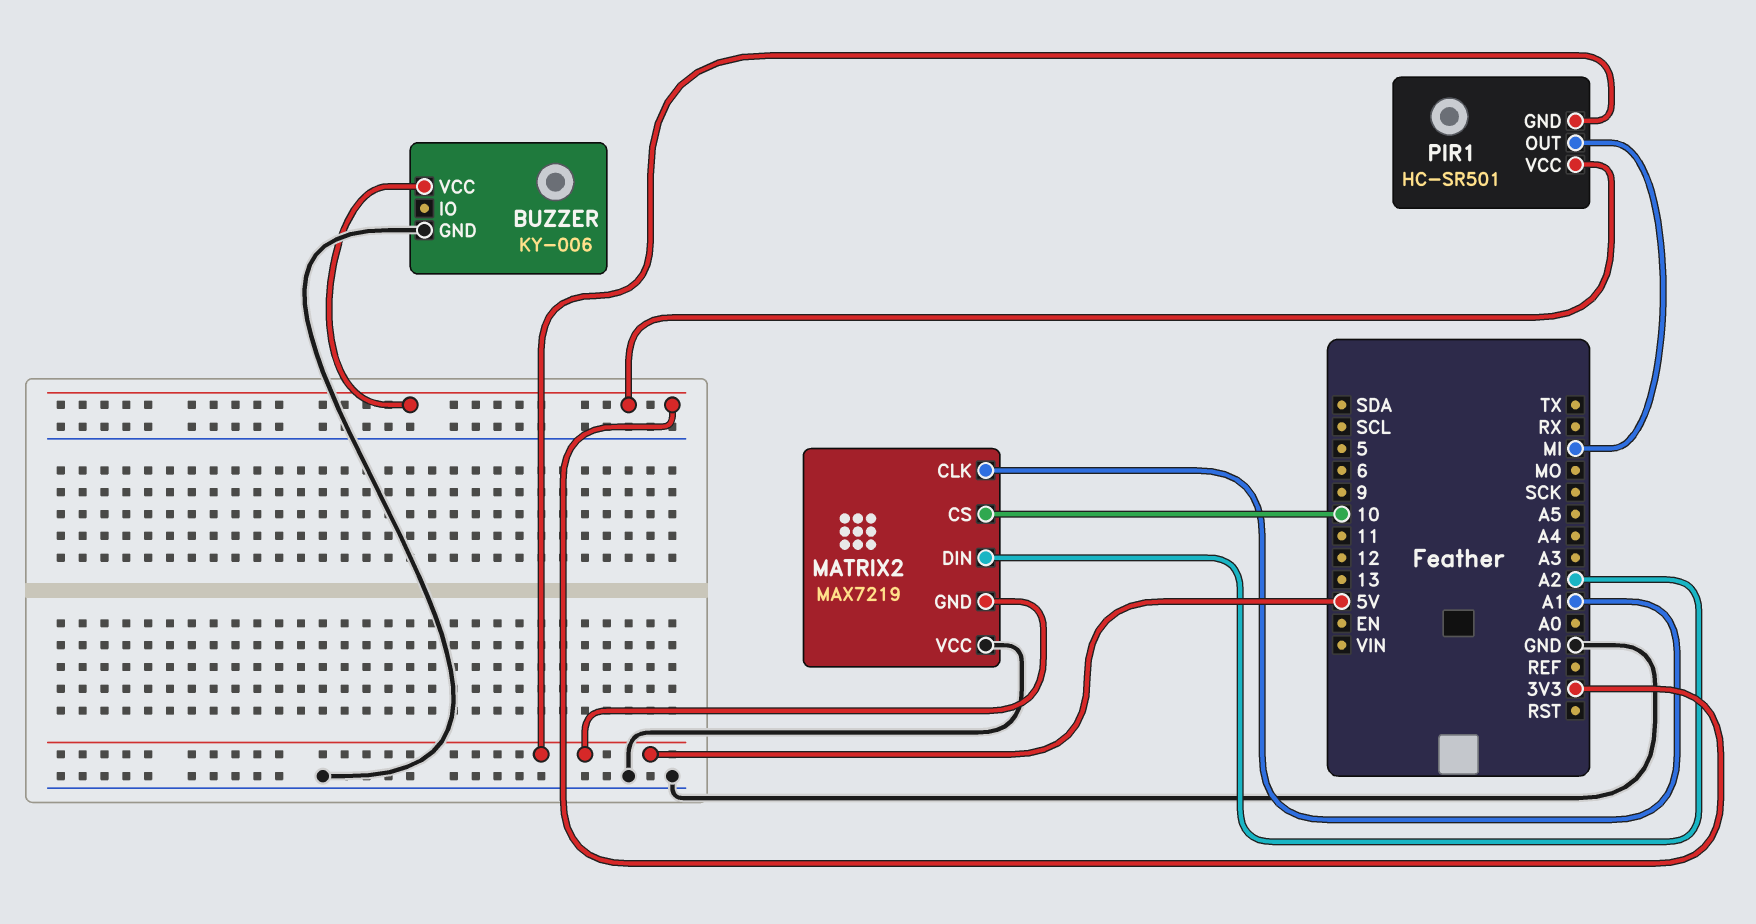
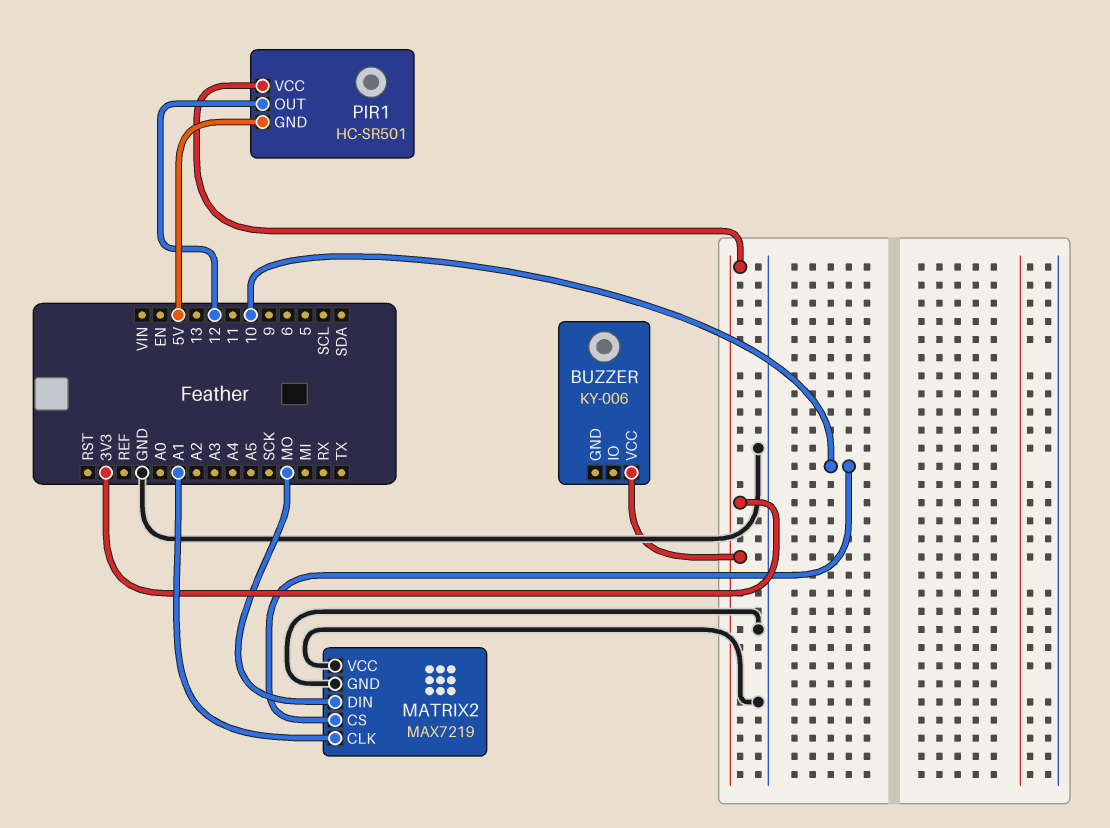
BUZZER pin GND: GND -> none
MATRIX2 pin DIN: A2 -> MO
MATRIX2 pin GND: 5V -> GND
PIR1 pin OUT: MI -> 12

